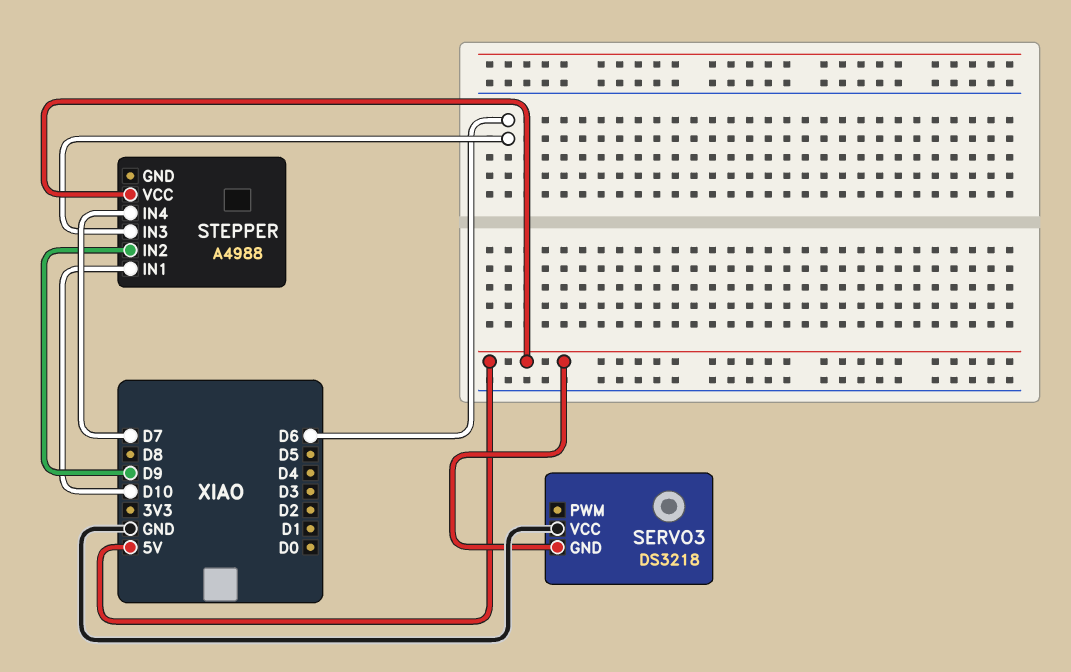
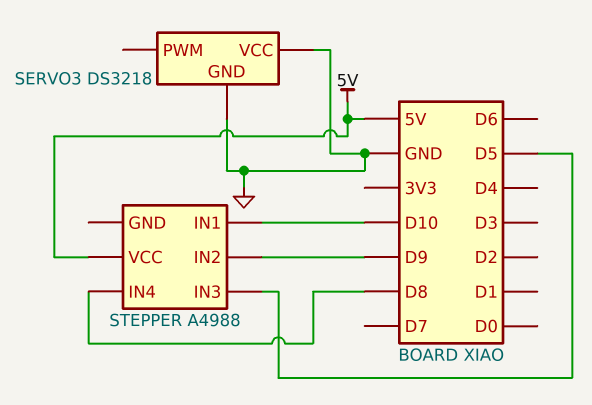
SERVO3 pin GND: 5V -> GND
STEPPER pin IN3: D6 -> D5
STEPPER pin IN4: D7 -> D8

